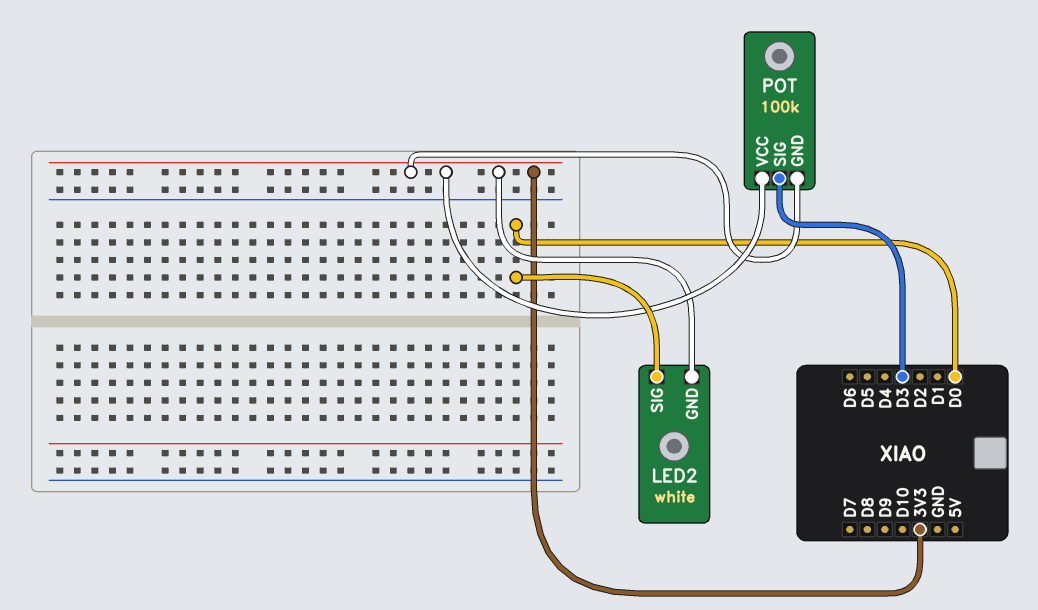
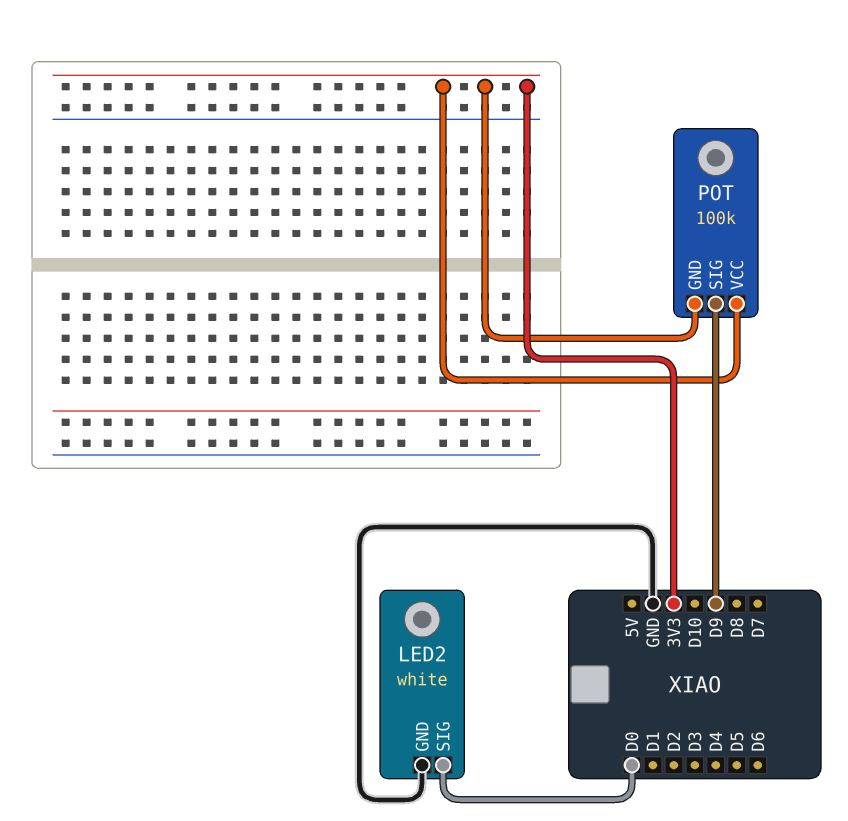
LED2 pin GND: 3V3 -> GND
POT pin SIG: D3 -> D9

